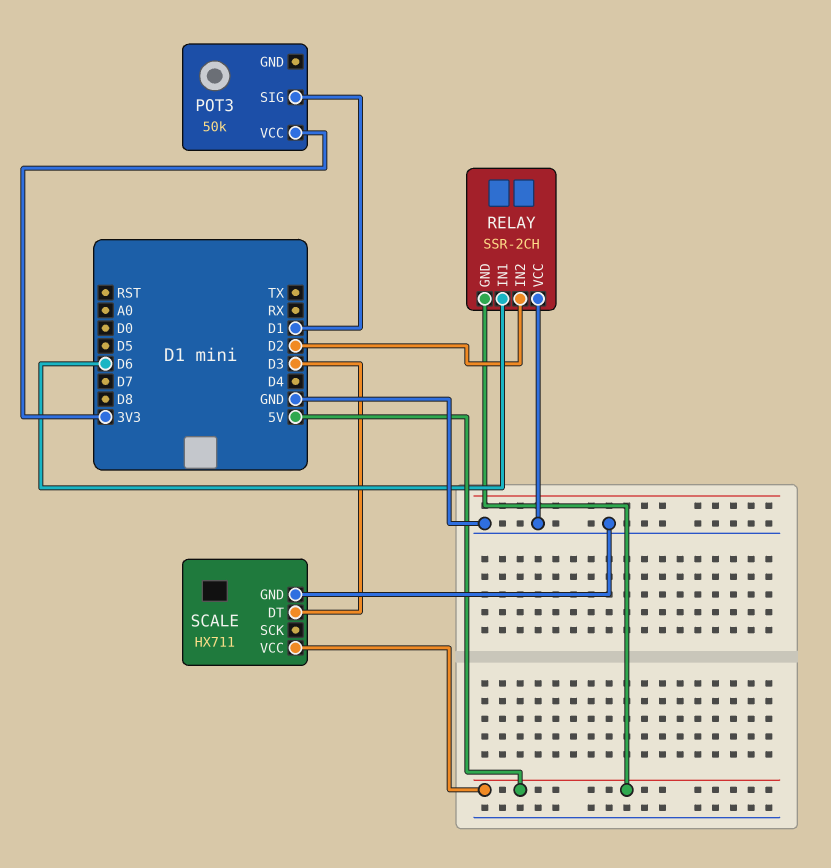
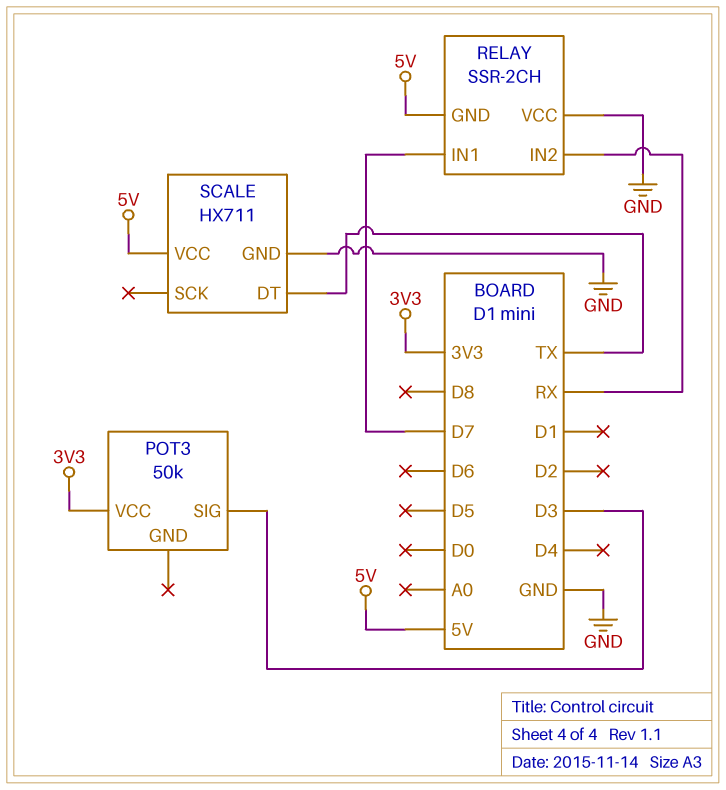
POT3 pin SIG: D1 -> D3
RELAY pin IN1: D6 -> D7
RELAY pin IN2: D2 -> RX
SCALE pin DT: D3 -> TX

